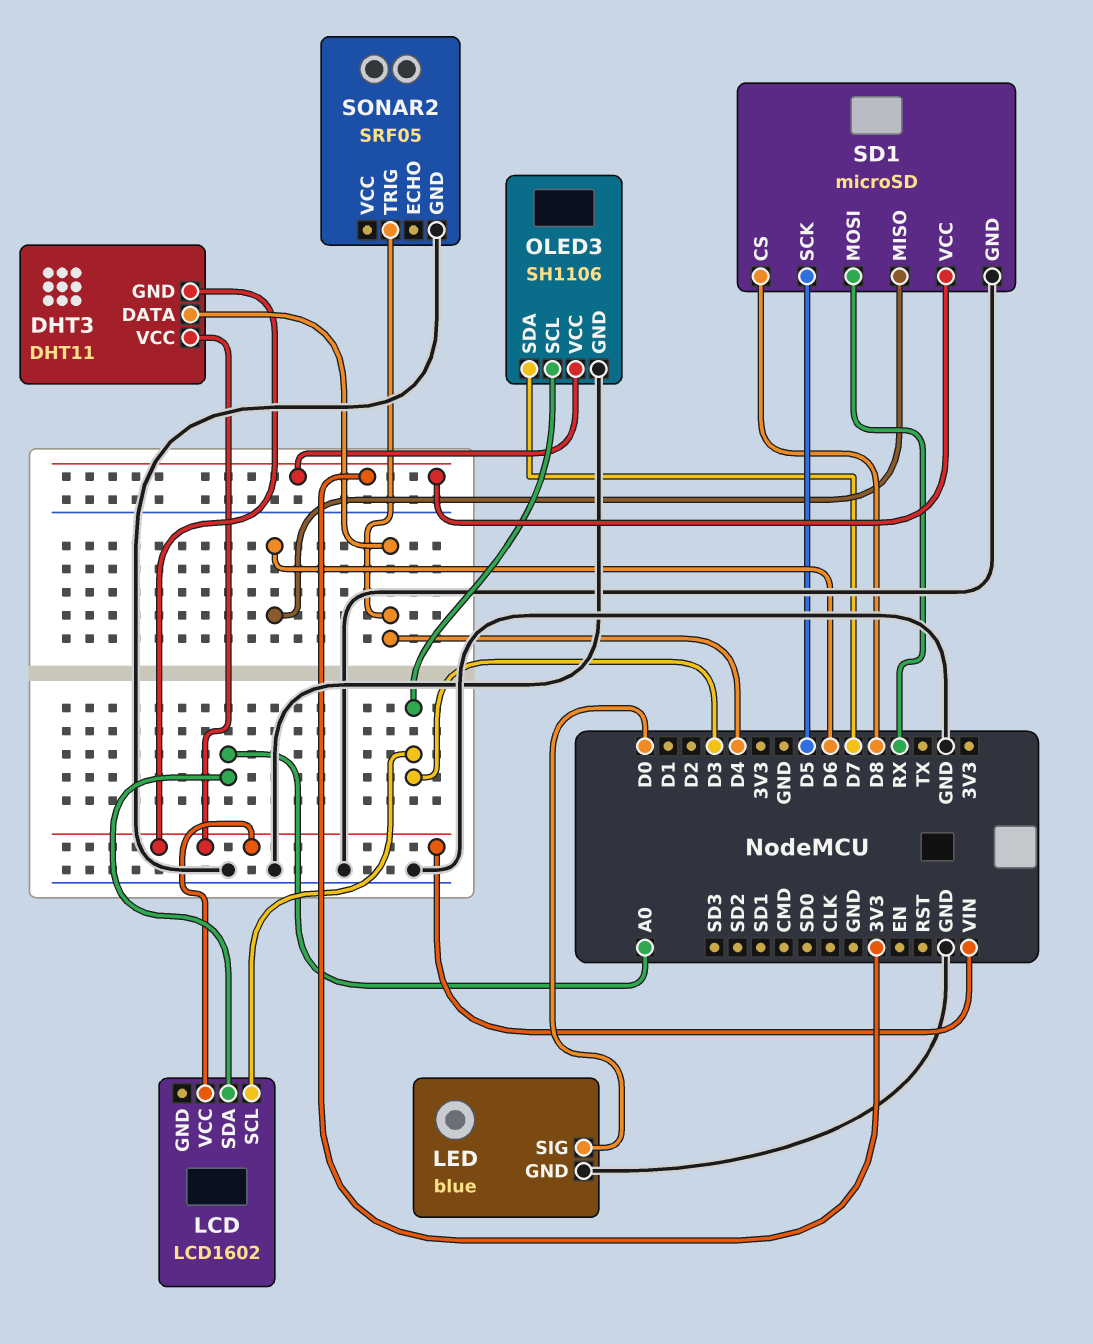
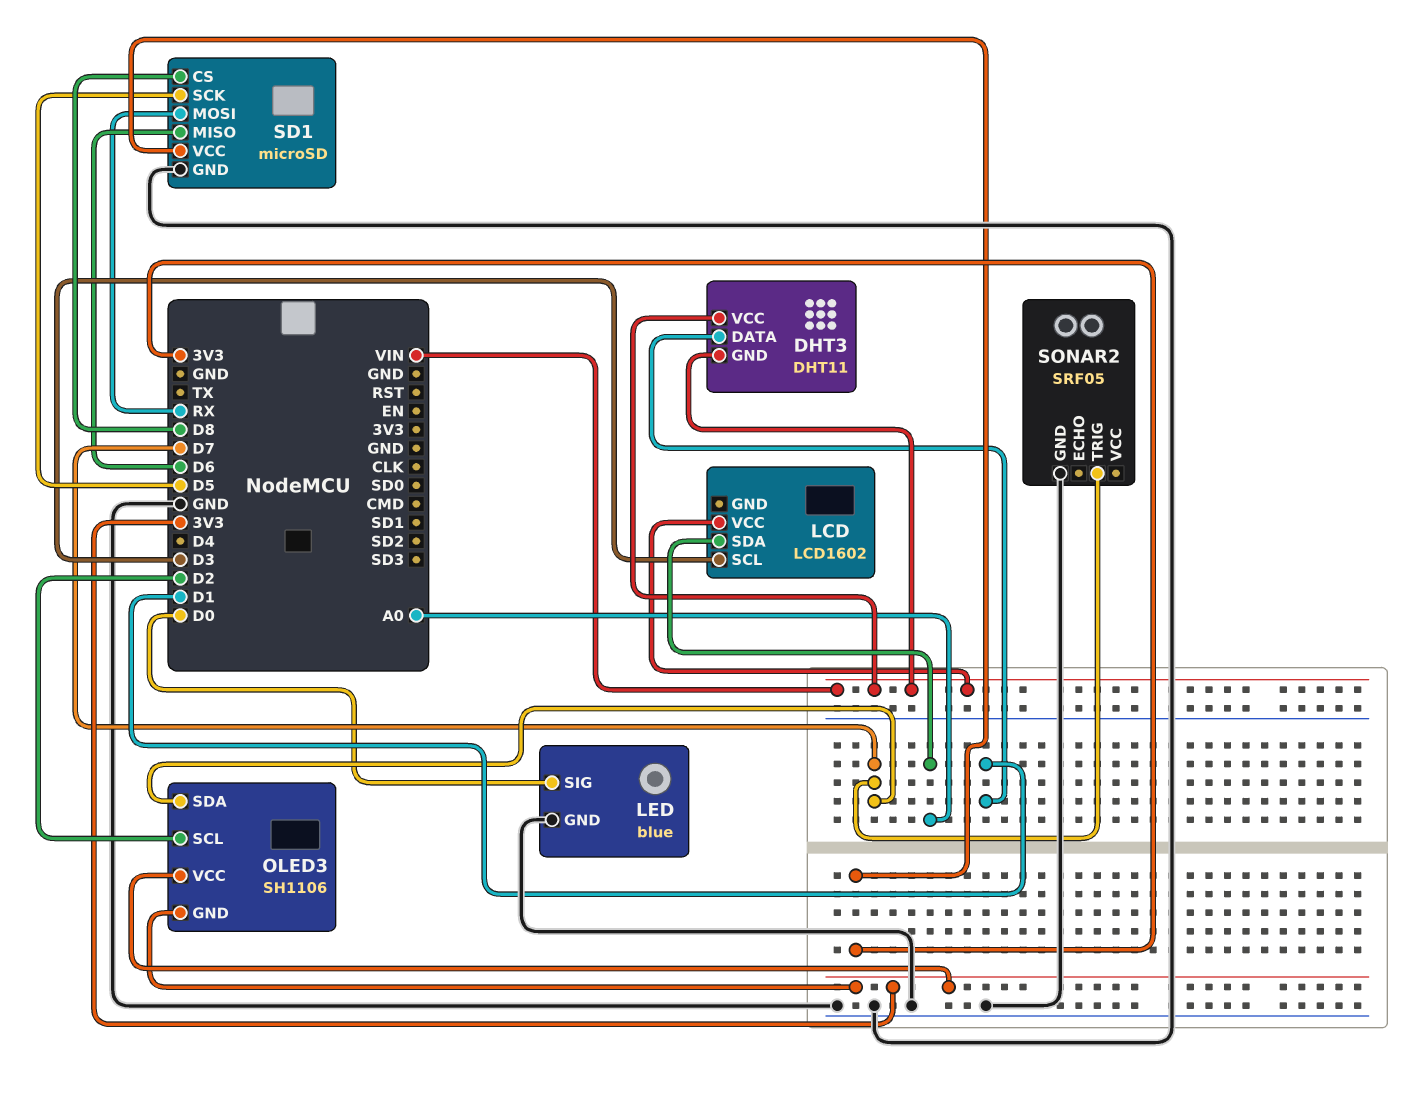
DHT3 pin DATA: D4 -> D1
OLED3 pin GND: GND -> 3V3
OLED3 pin SCL: D3 -> D2
SONAR2 pin TRIG: D4 -> D7

